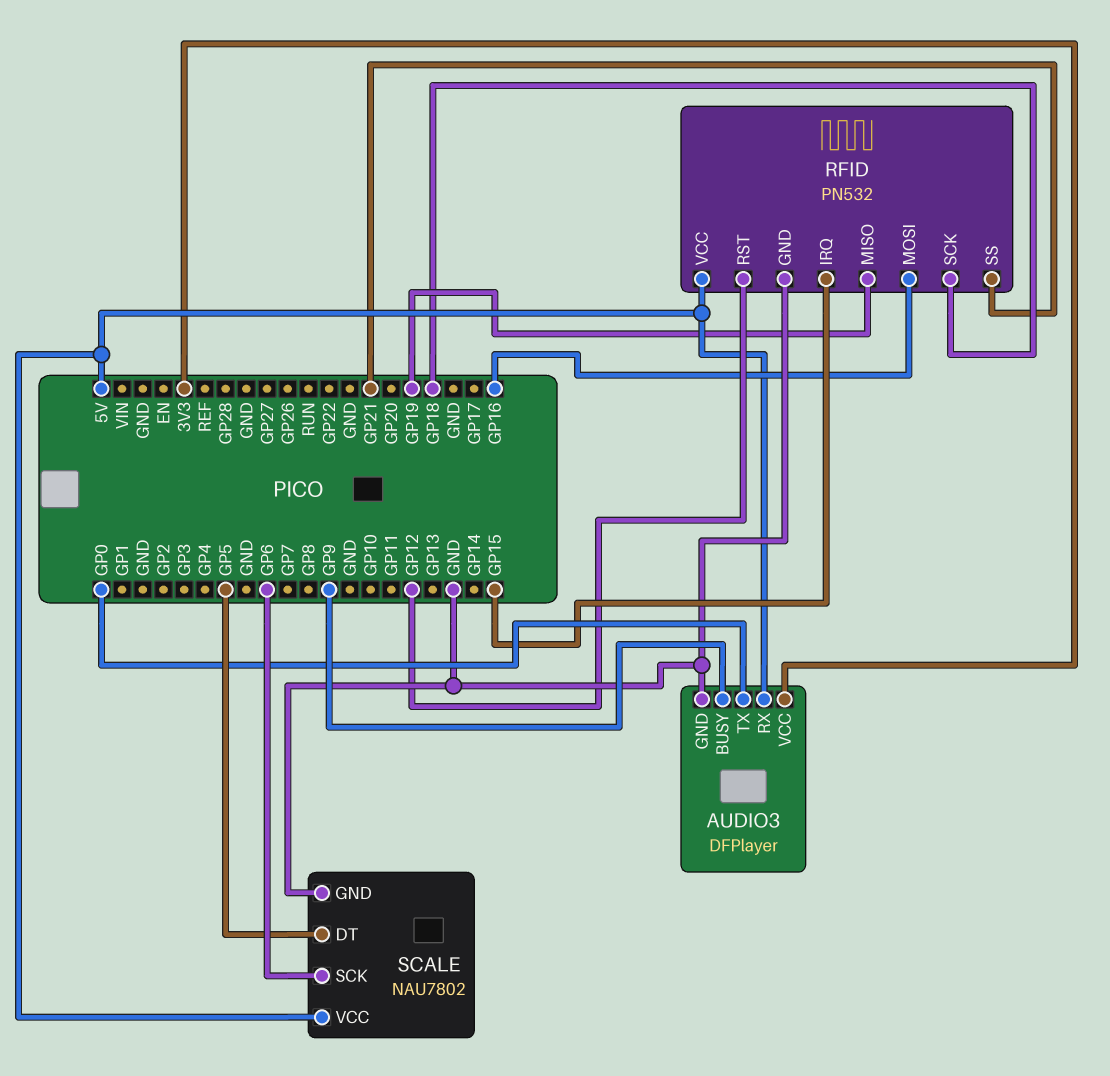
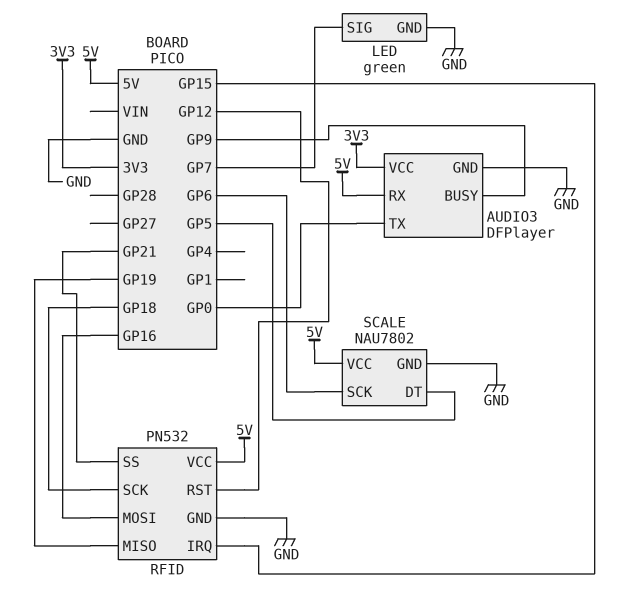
LED: none -> green
LED pin GND: none -> GND
LED pin SIG: none -> GP7

